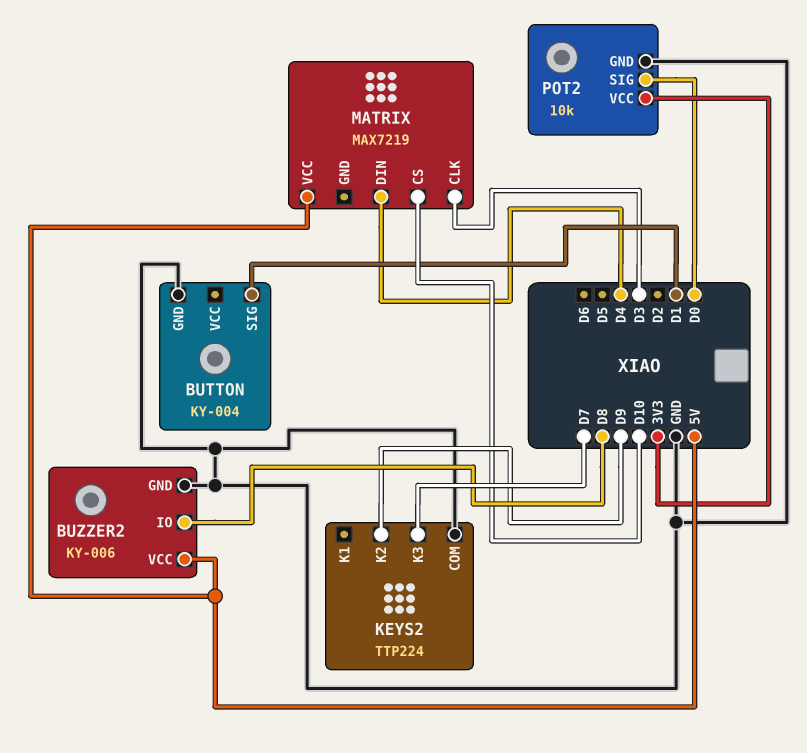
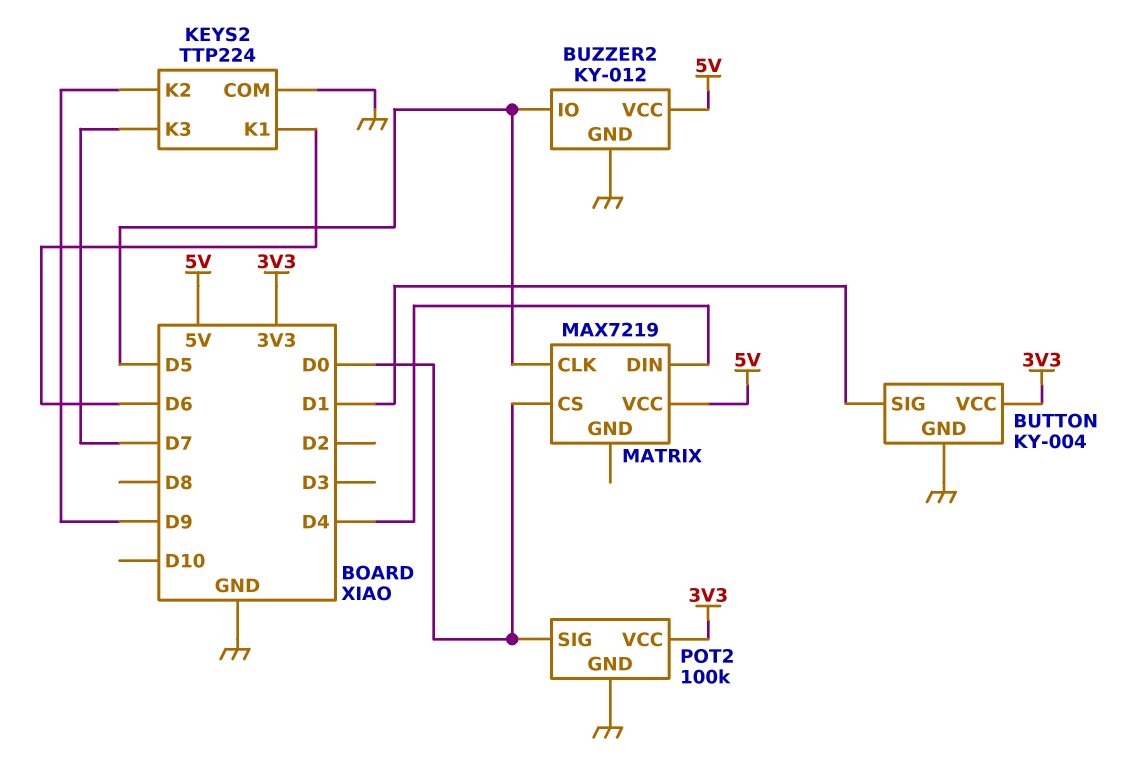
BUTTON pin VCC: none -> 3V3
BUZZER2: KY-006 -> KY-012
BUZZER2 pin IO: D8 -> D5
KEYS2 pin K1: none -> D6
MATRIX pin CLK: D3 -> D5
MATRIX pin CS: D10 -> D0
POT2: 10k -> 100k

